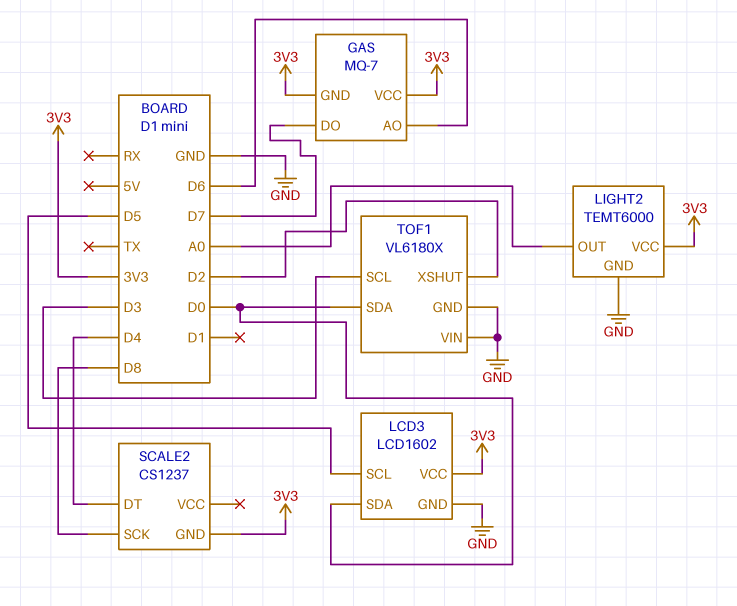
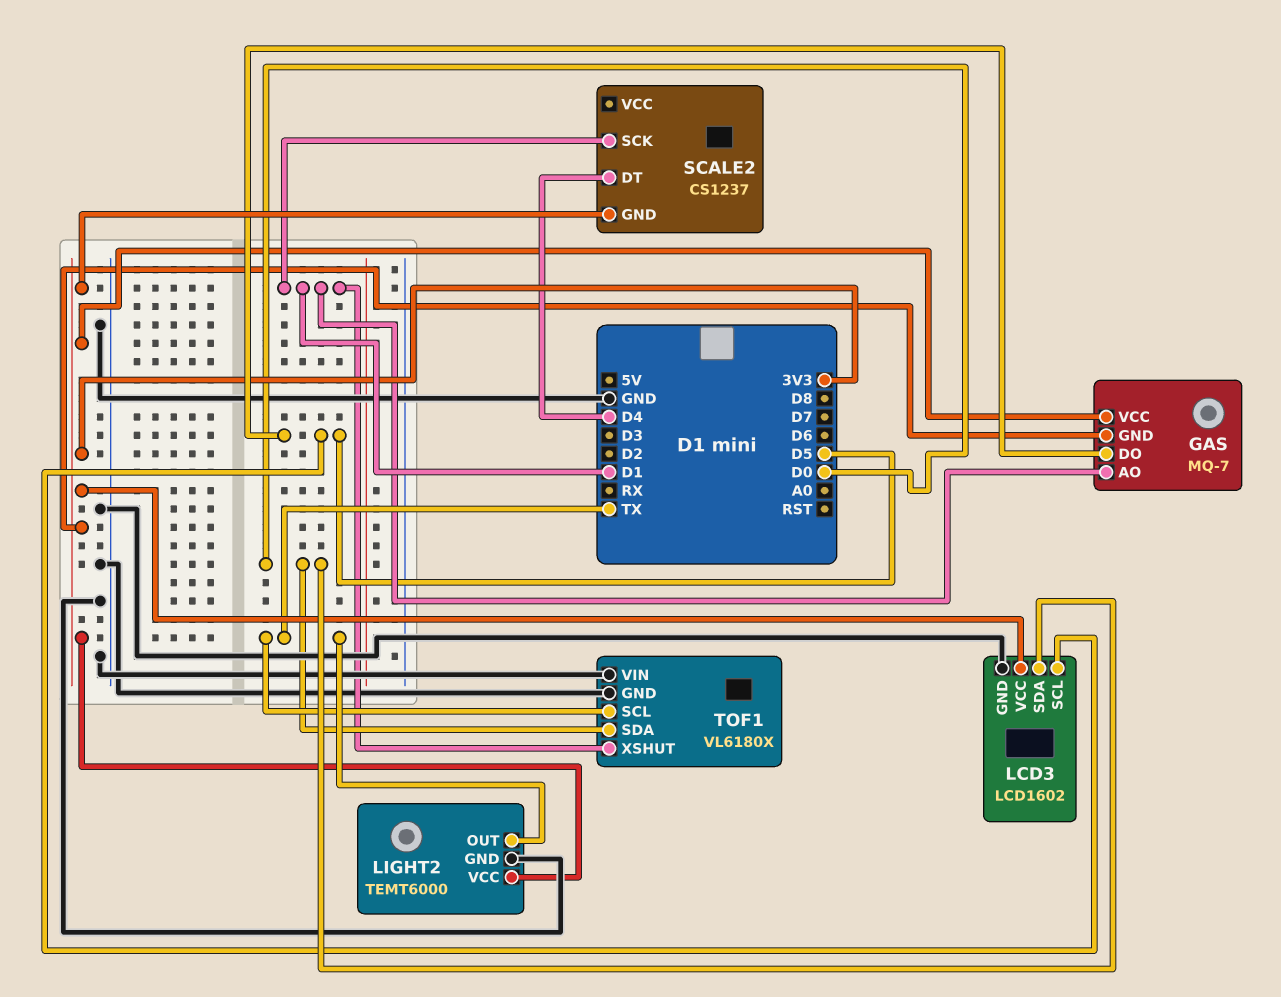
GAS pin AO: D6 -> D1
GAS pin DO: D7 -> D5
LIGHT2 pin OUT: A0 -> TX
SCALE2 pin SCK: D8 -> D1
TOF1 pin SCL: D3 -> TX
TOF1 pin XSHUT: D2 -> D1

